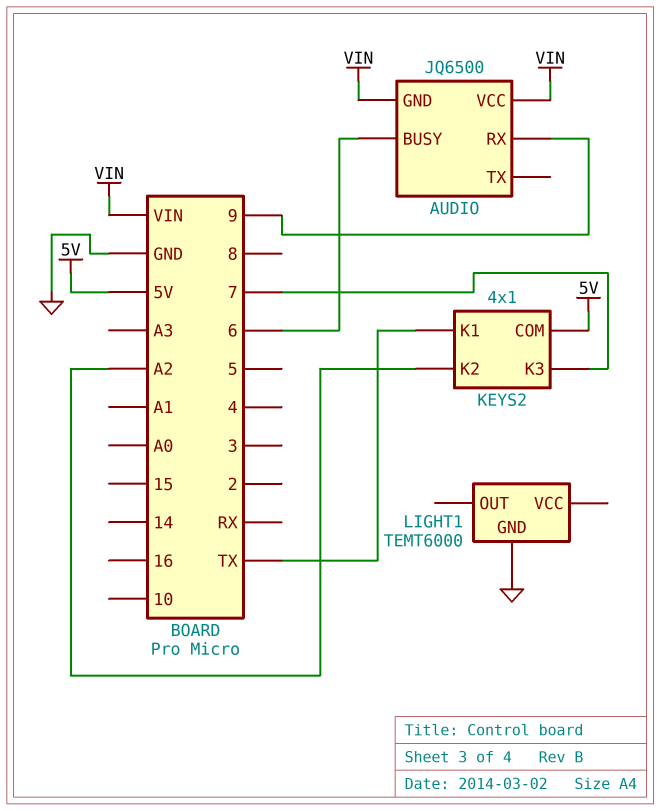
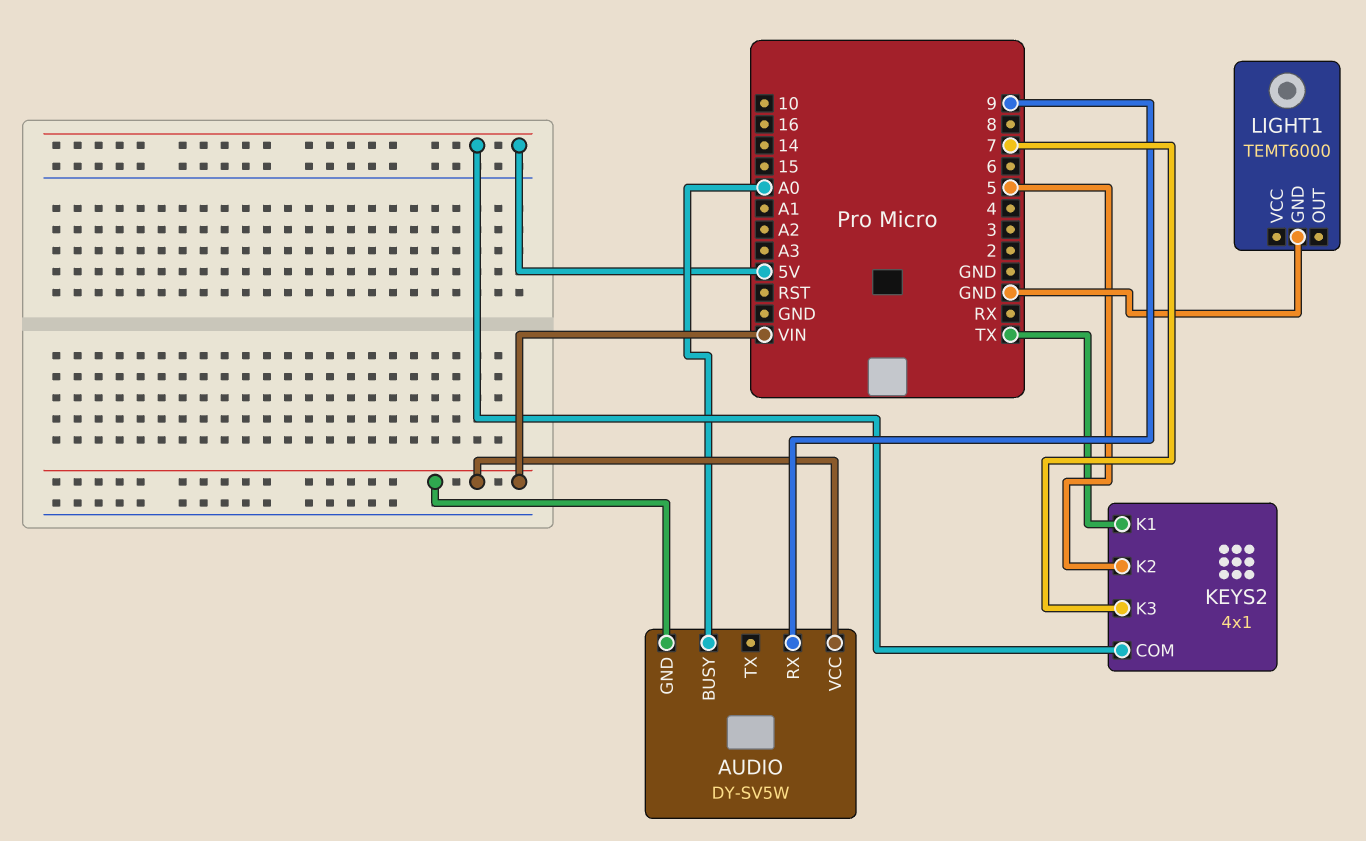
AUDIO: JQ6500 -> DY-SV5W
AUDIO pin BUSY: 6 -> A0
KEYS2 pin K2: A2 -> 5

